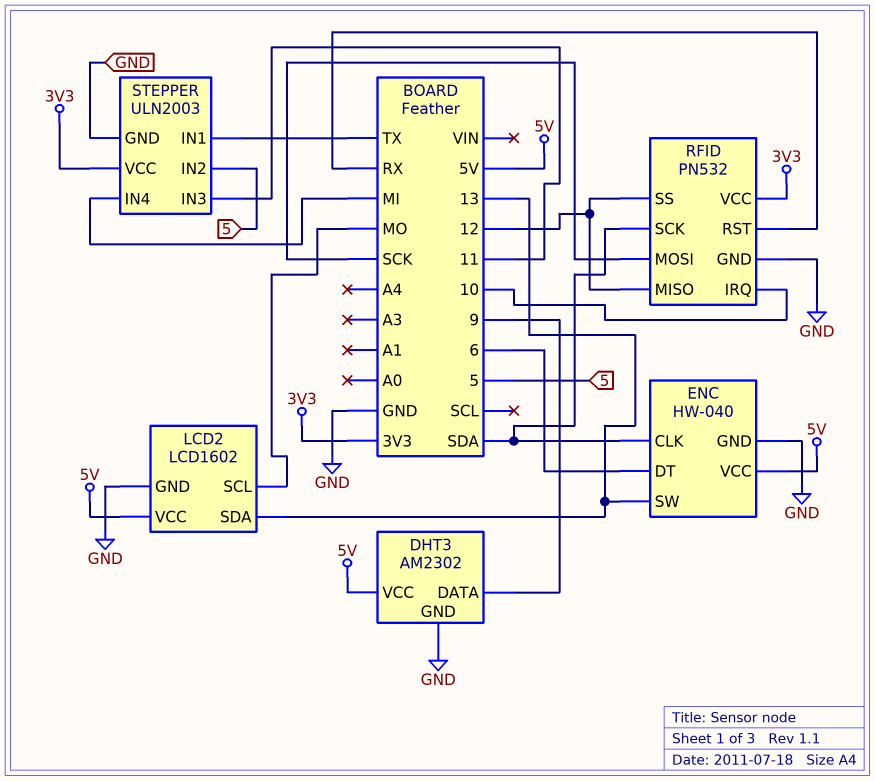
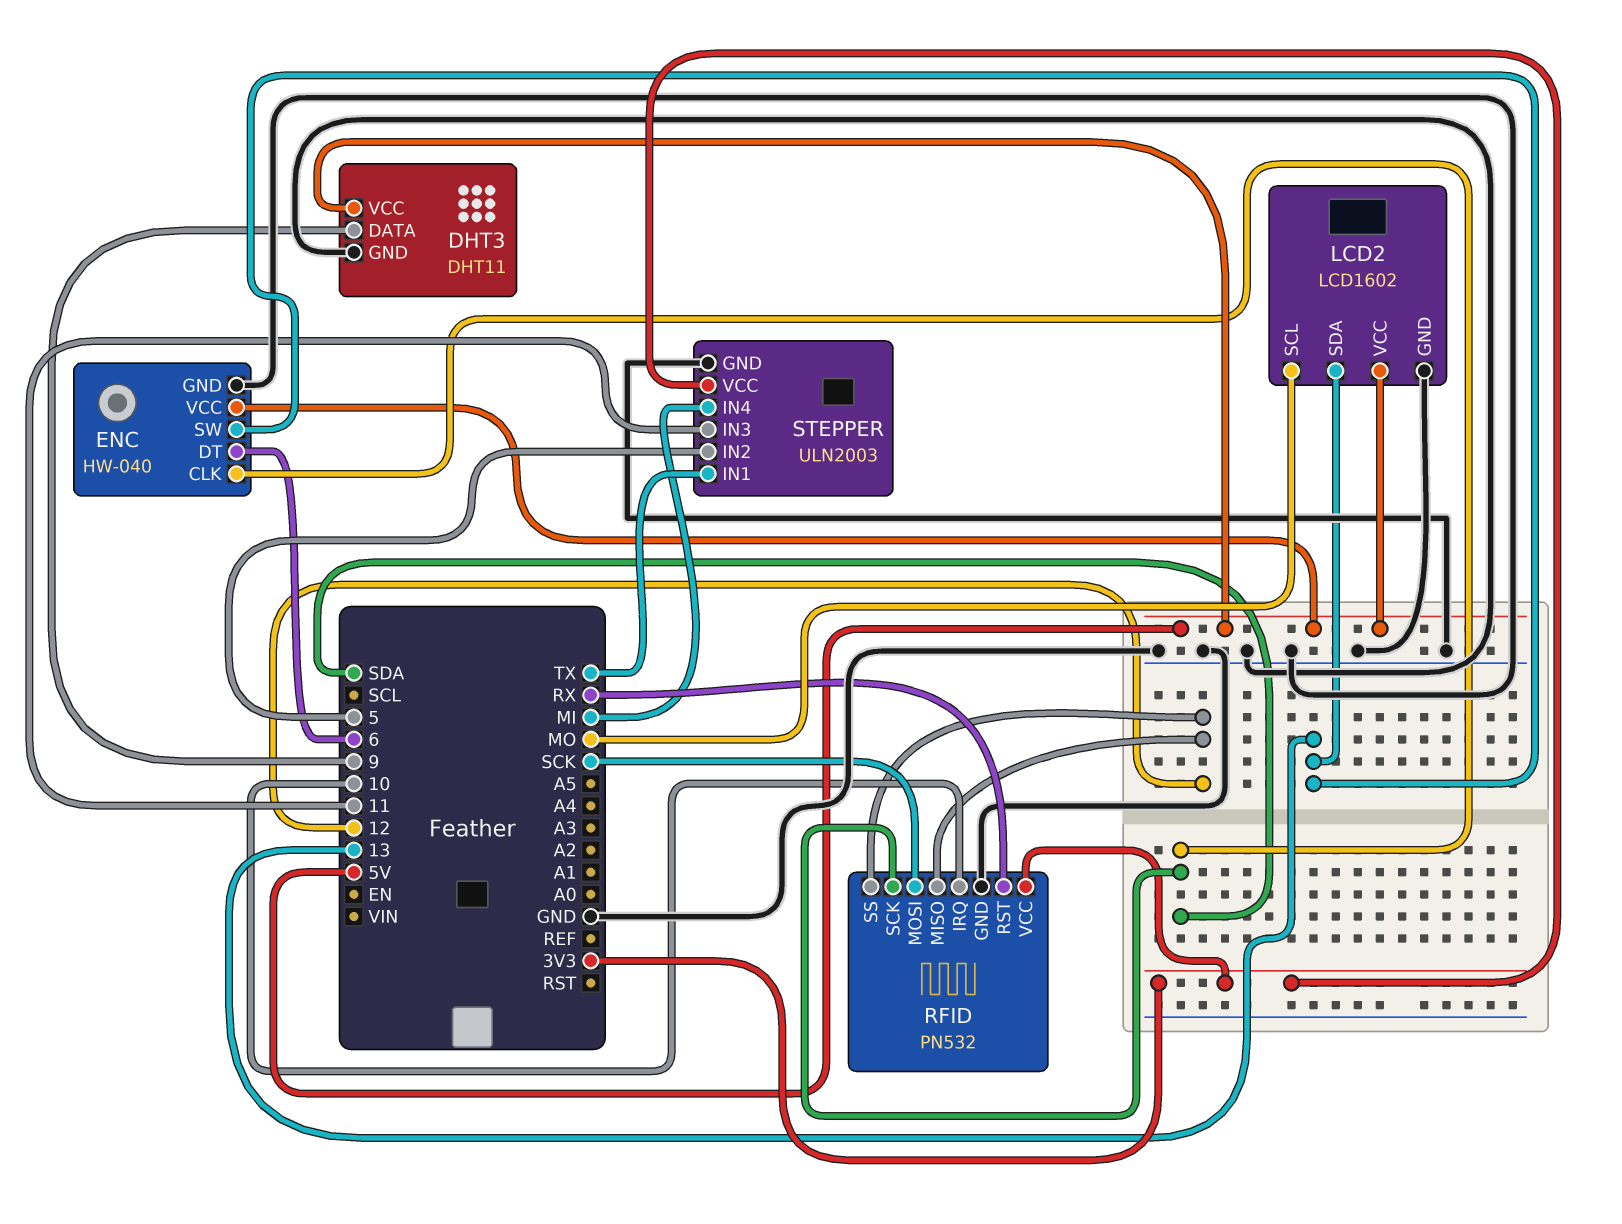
DHT3: AM2302 -> DHT11

